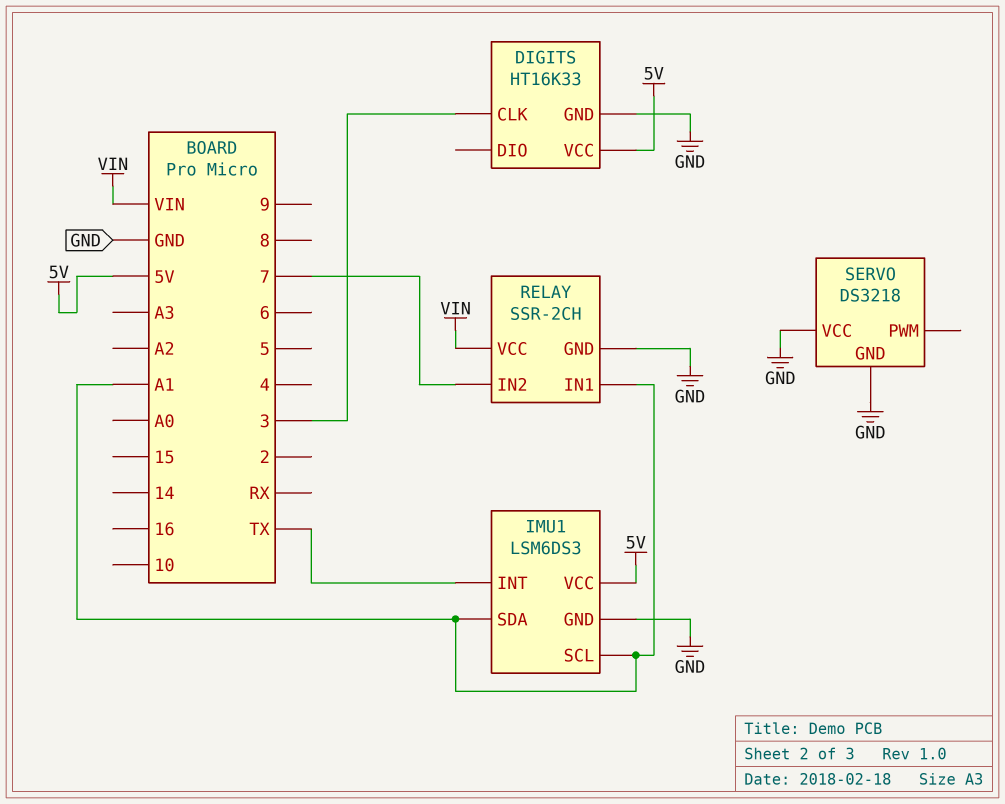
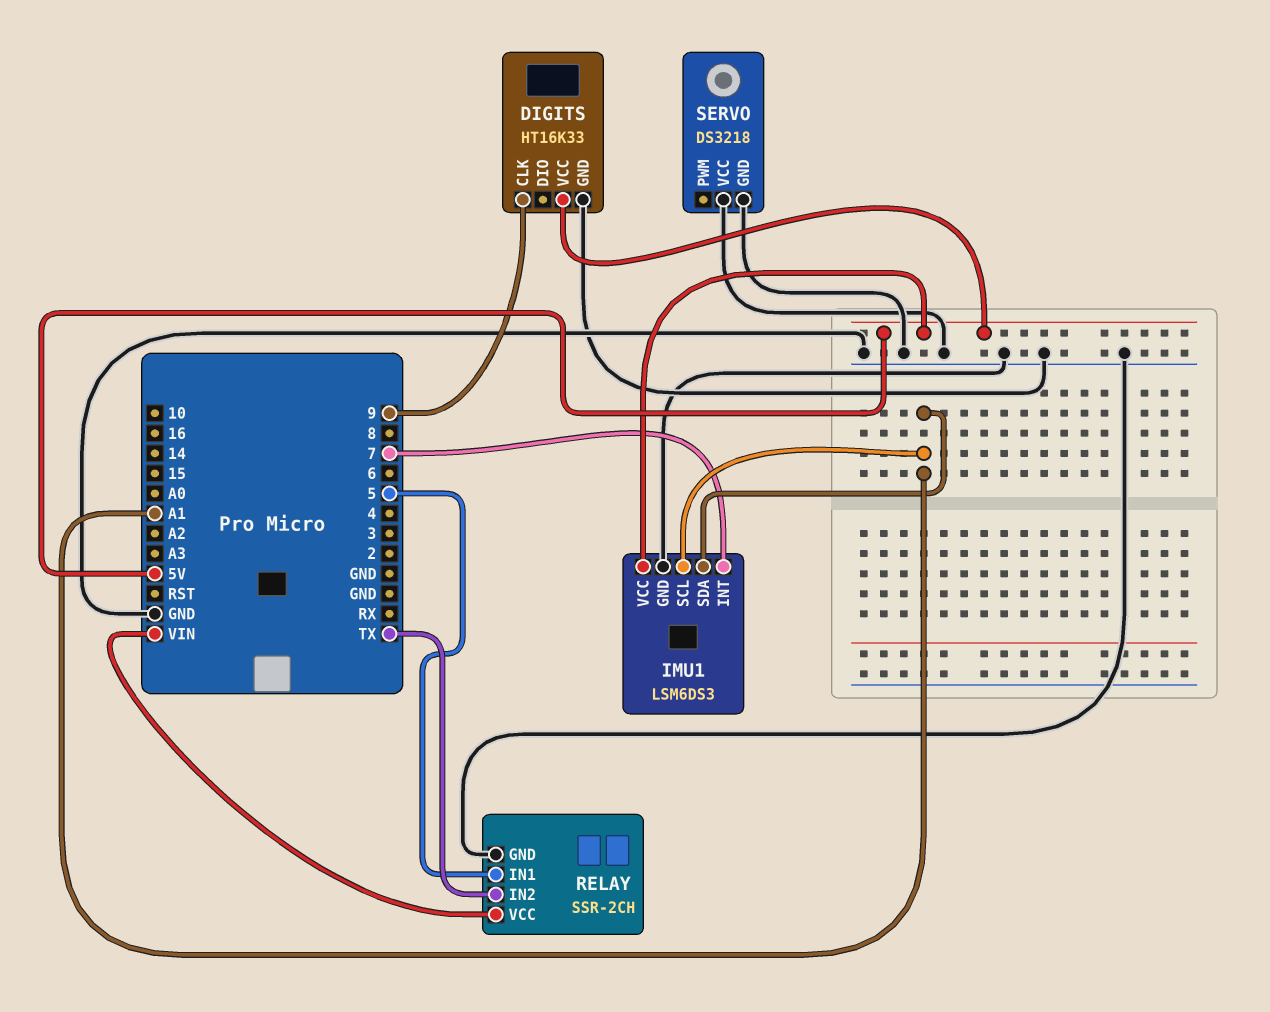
DIGITS pin CLK: 3 -> 9
IMU1 pin INT: TX -> 7
RELAY pin IN1: A1 -> 5
RELAY pin IN2: 7 -> TX

